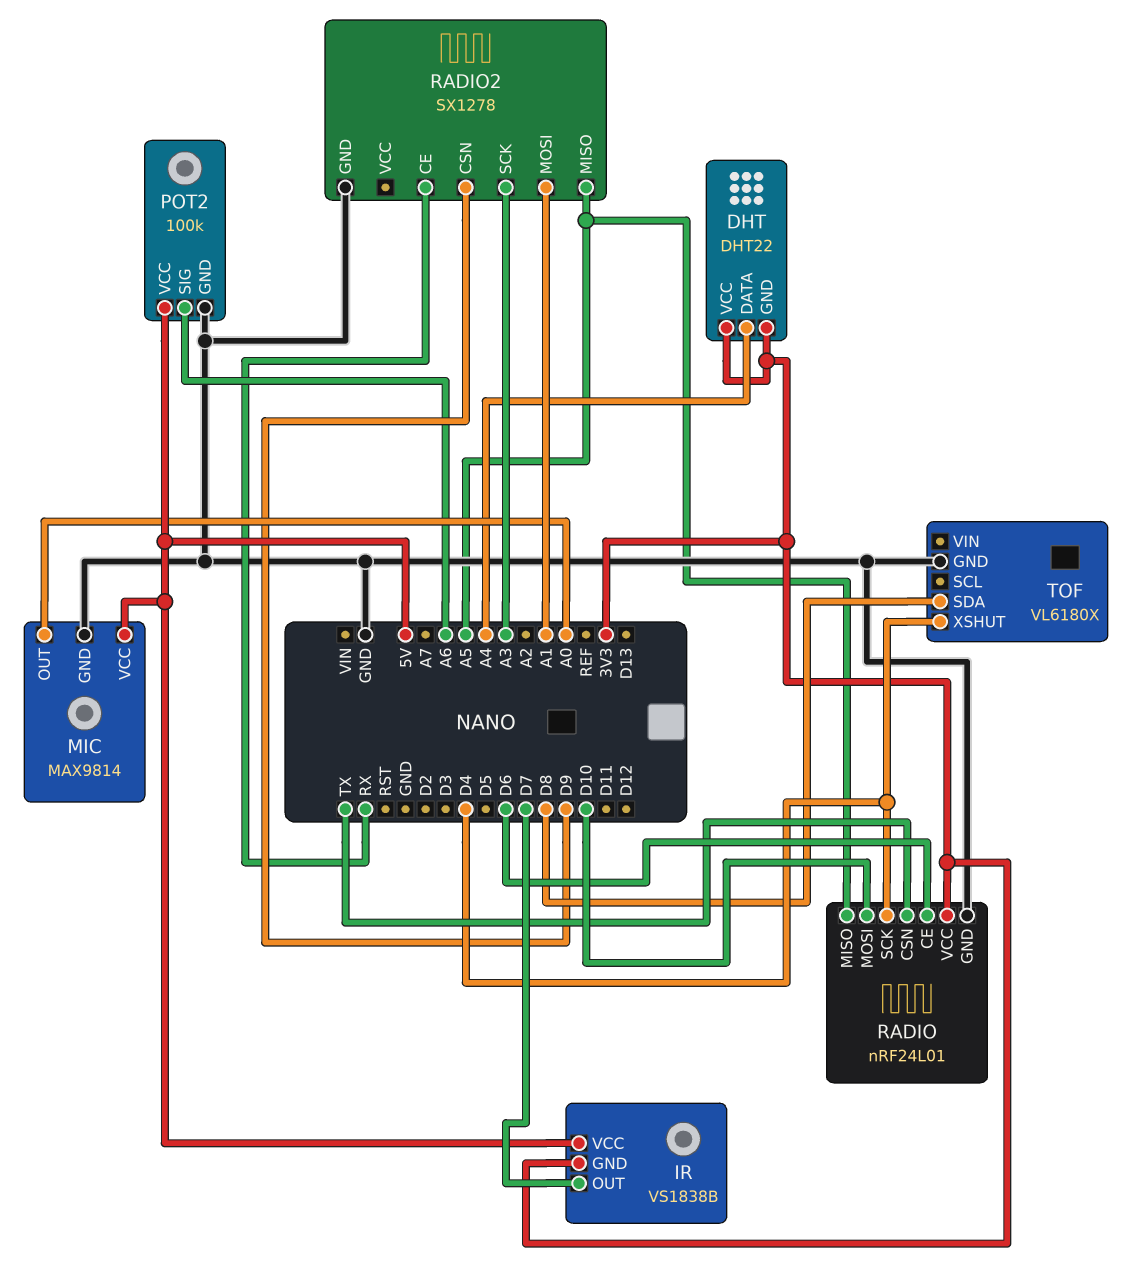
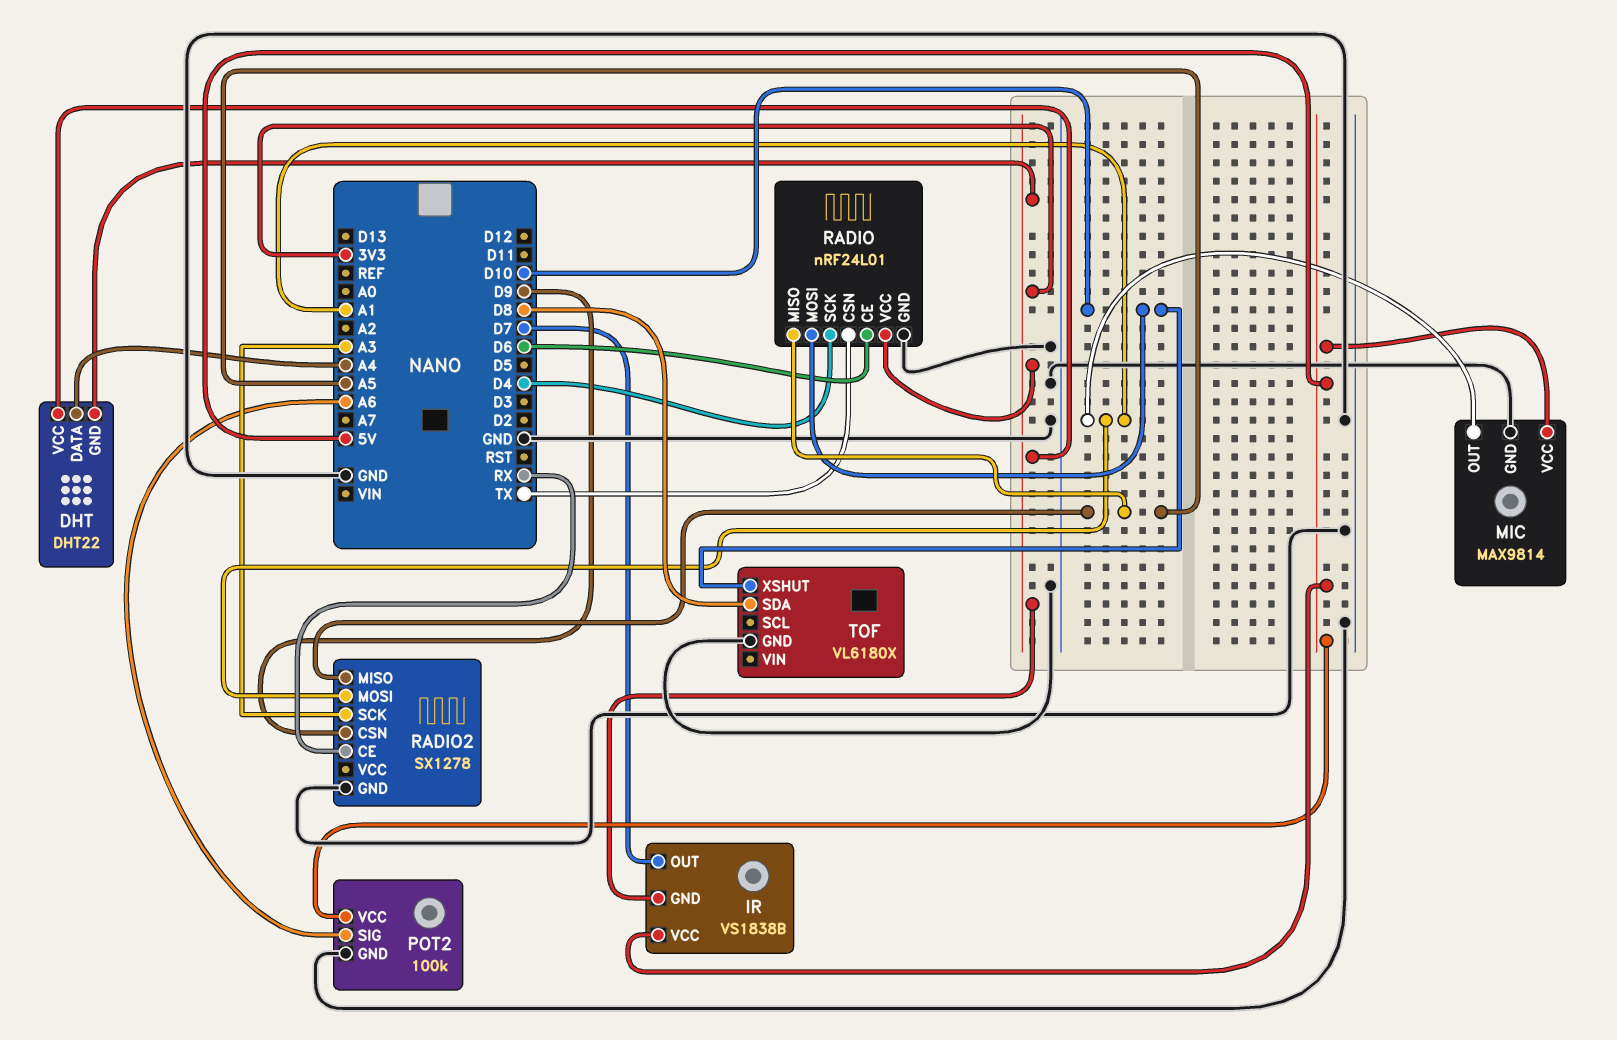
MIC pin OUT: A0 -> A1
TOF pin XSHUT: D4 -> D10

